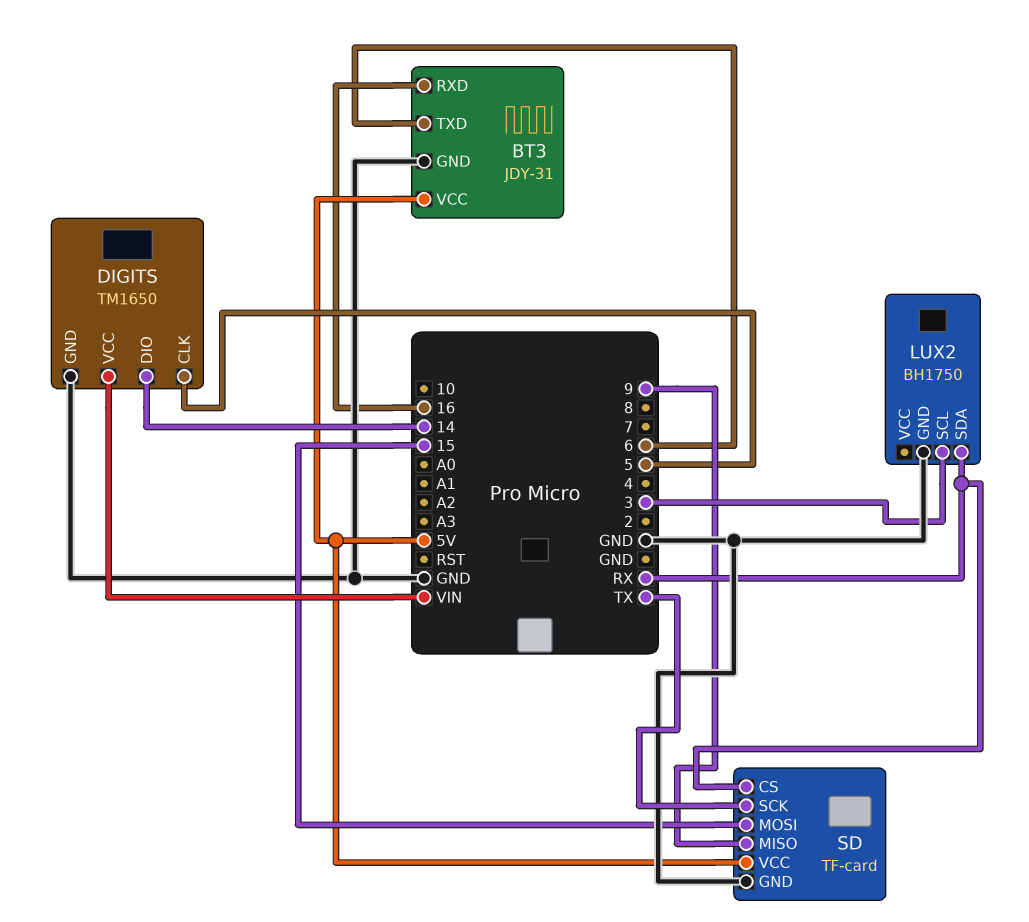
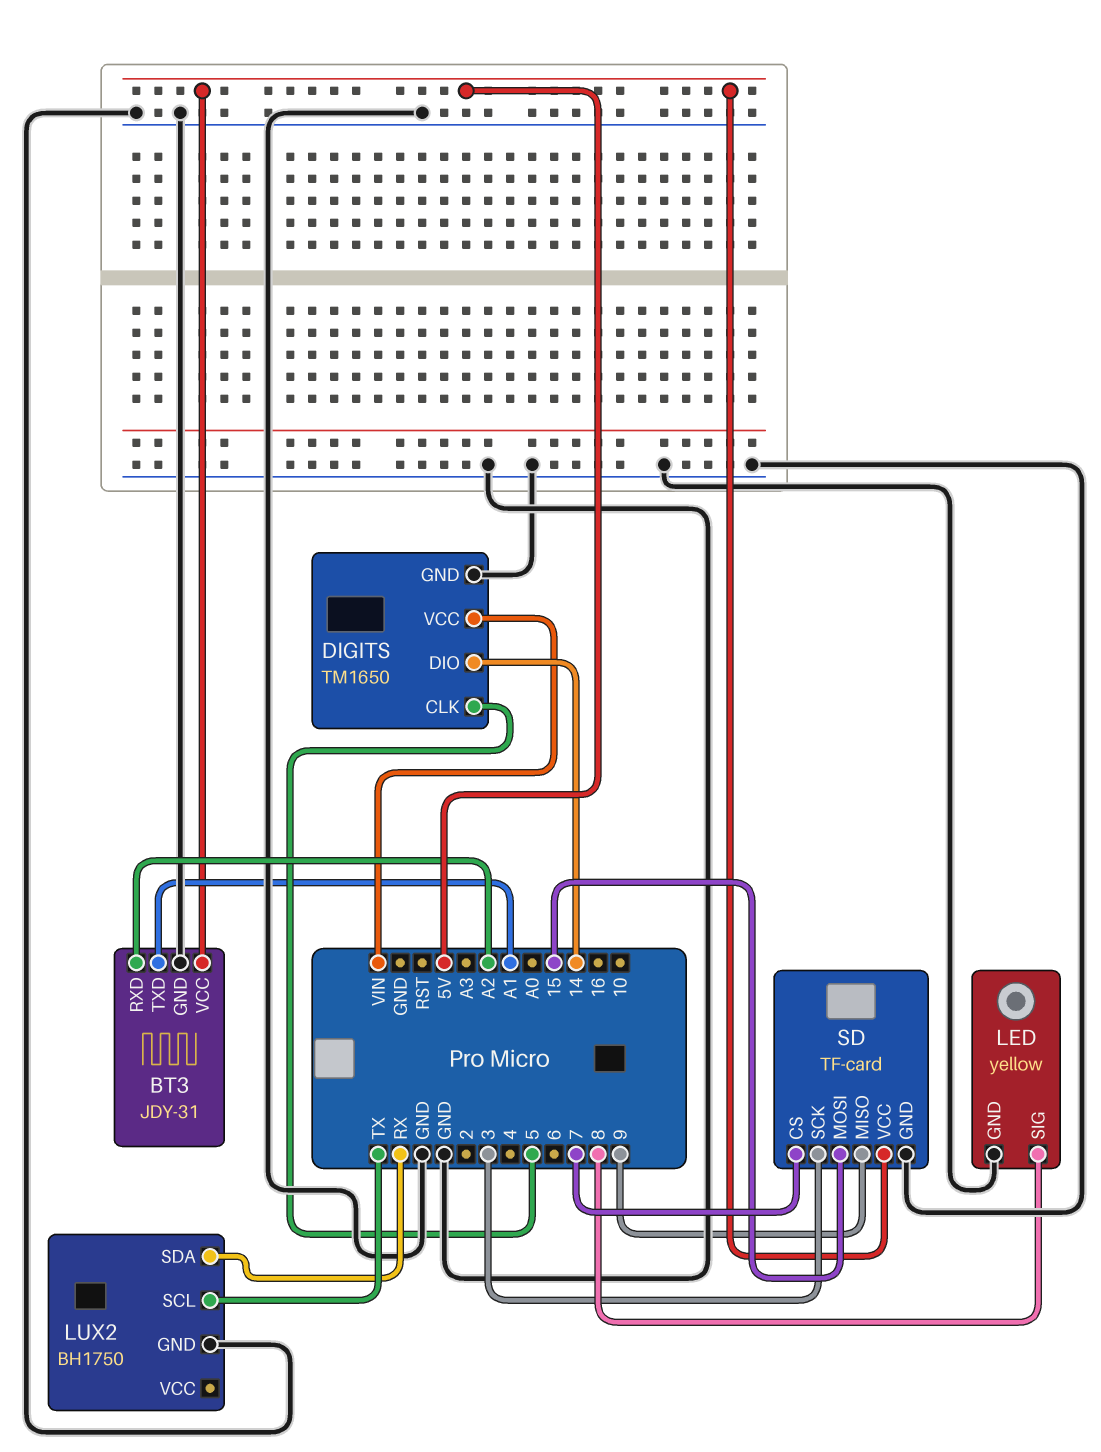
BT3 pin RXD: 16 -> A2
BT3 pin TXD: 6 -> A1
LED: none -> yellow
LED pin GND: none -> GND
LED pin SIG: none -> 8
LUX2 pin SCL: 3 -> TX
SD pin CS: RX -> 7
SD pin SCK: TX -> 3

